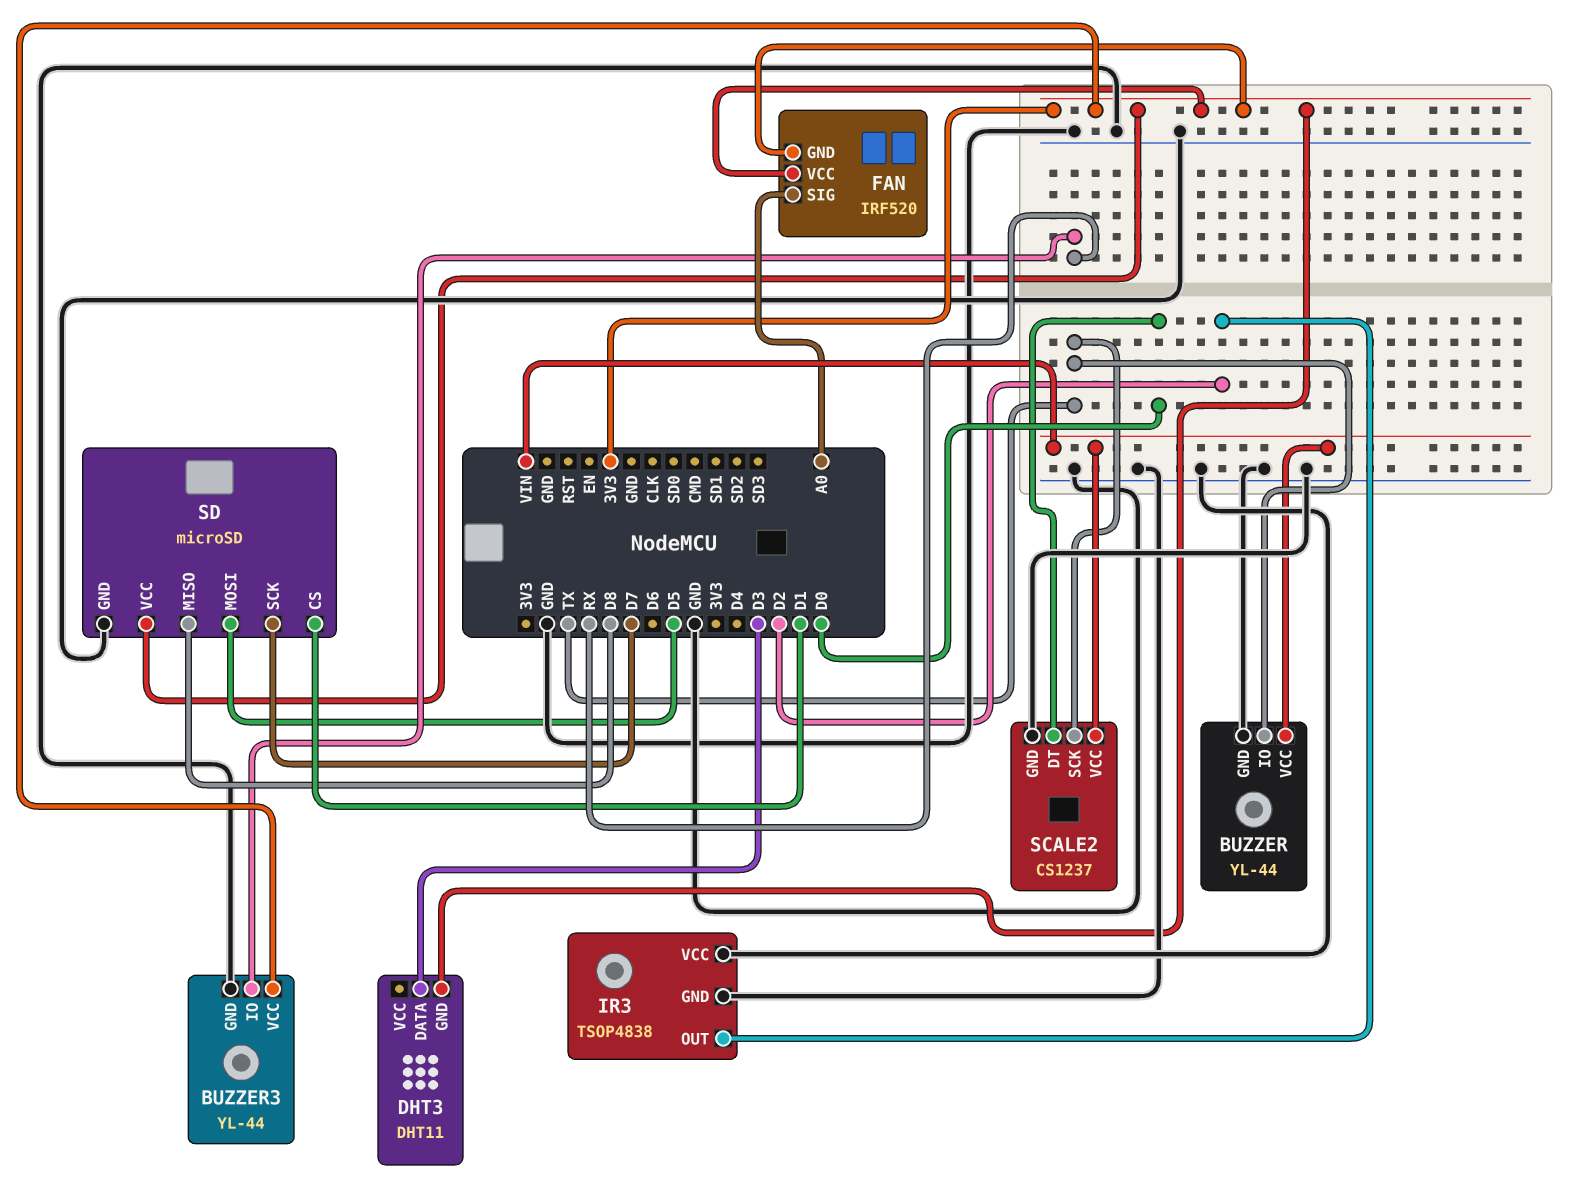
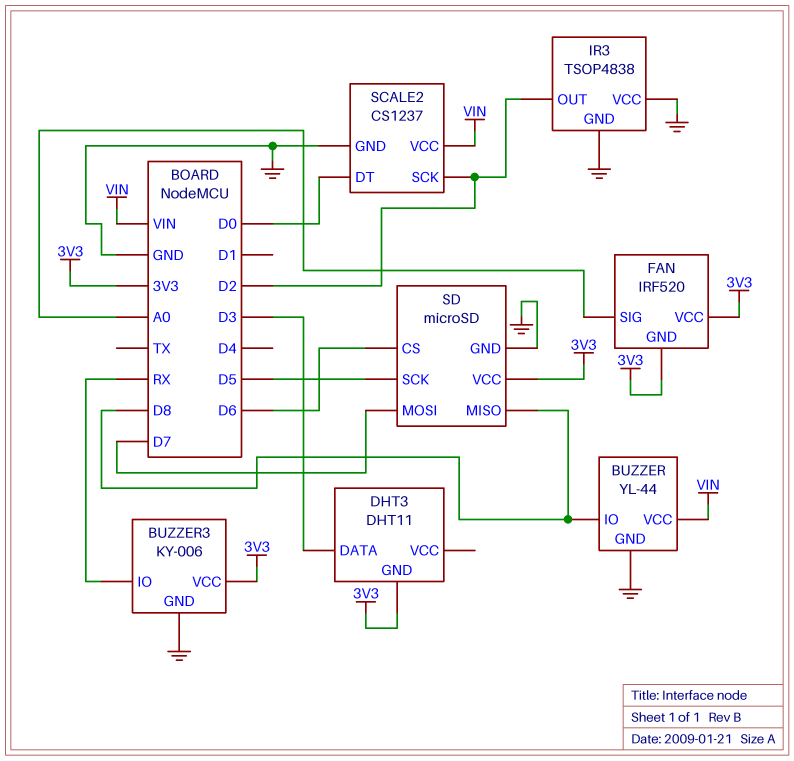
BUZZER pin IO: TX -> D8
BUZZER3: YL-44 -> KY-006
SCALE2 pin SCK: TX -> D2
SD pin CS: D1 -> D6
SD pin MOSI: D5 -> D7
SD pin SCK: D7 -> D5

